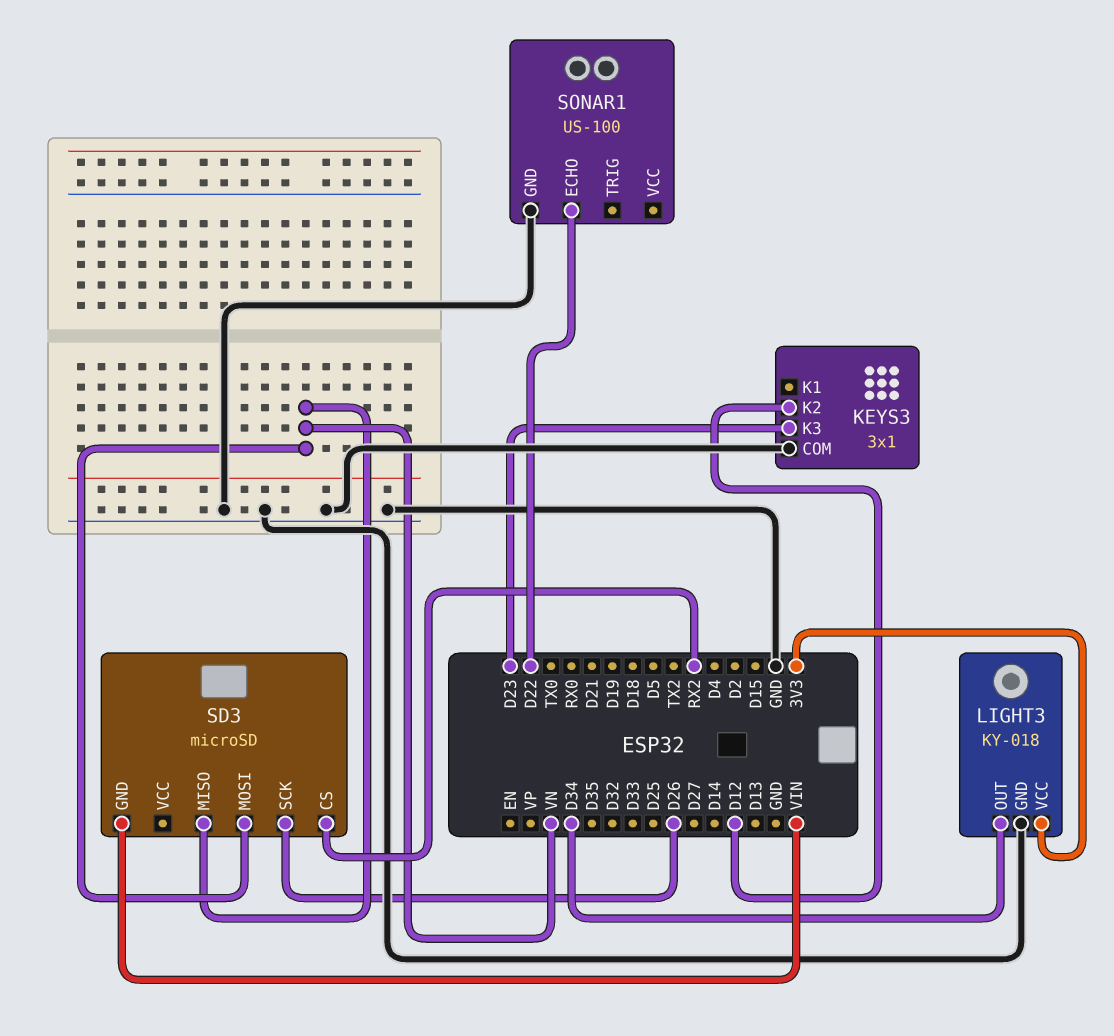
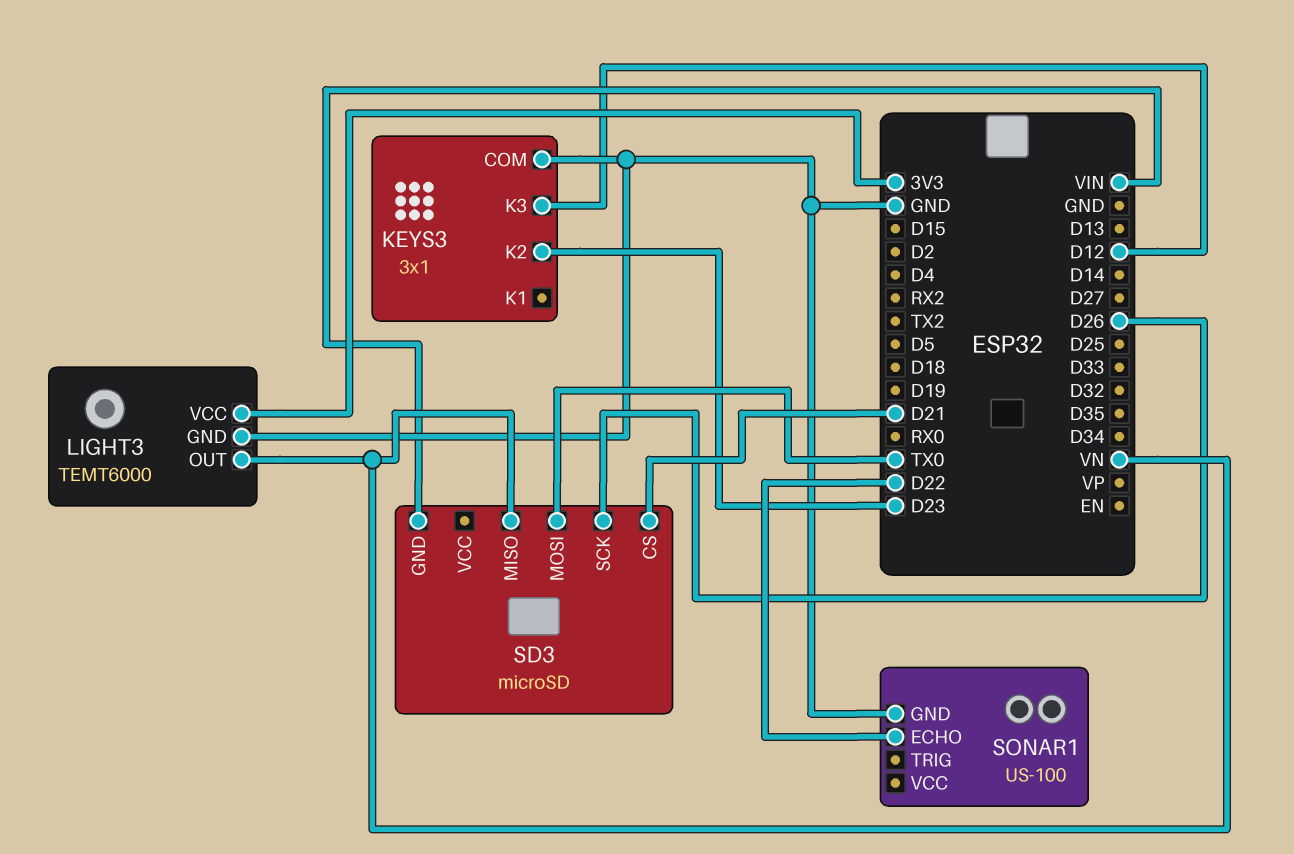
KEYS3 pin K2: D12 -> D23
KEYS3 pin K3: D23 -> D12
LIGHT3: KY-018 -> TEMT6000
LIGHT3 pin OUT: D34 -> VN
SD3 pin CS: RX2 -> D21
SD3 pin MOSI: VN -> TX0

